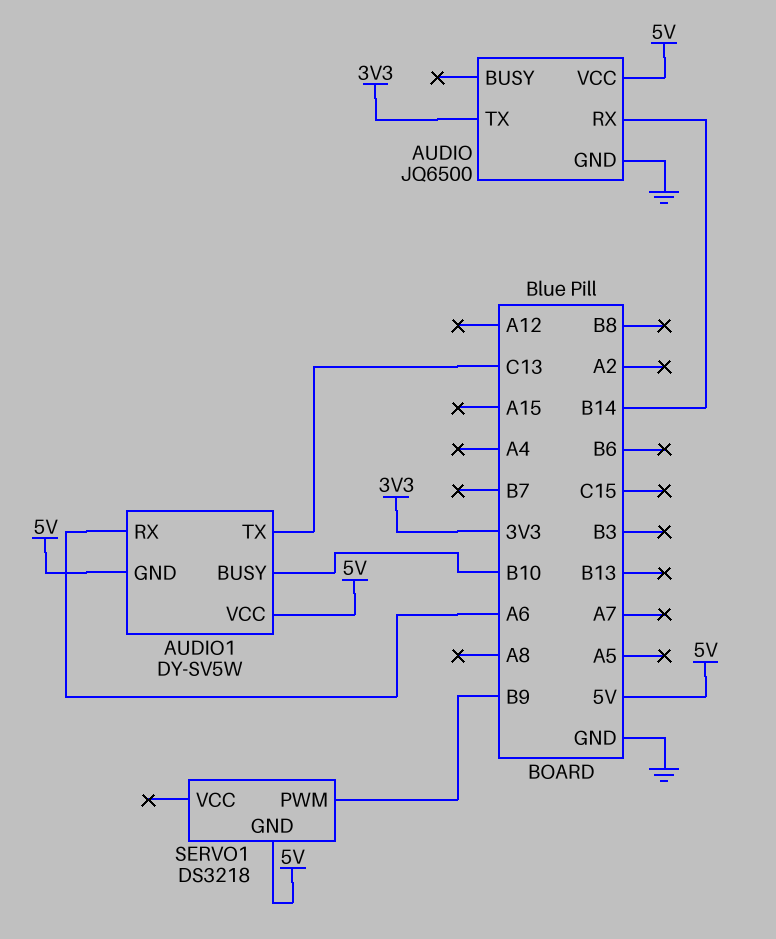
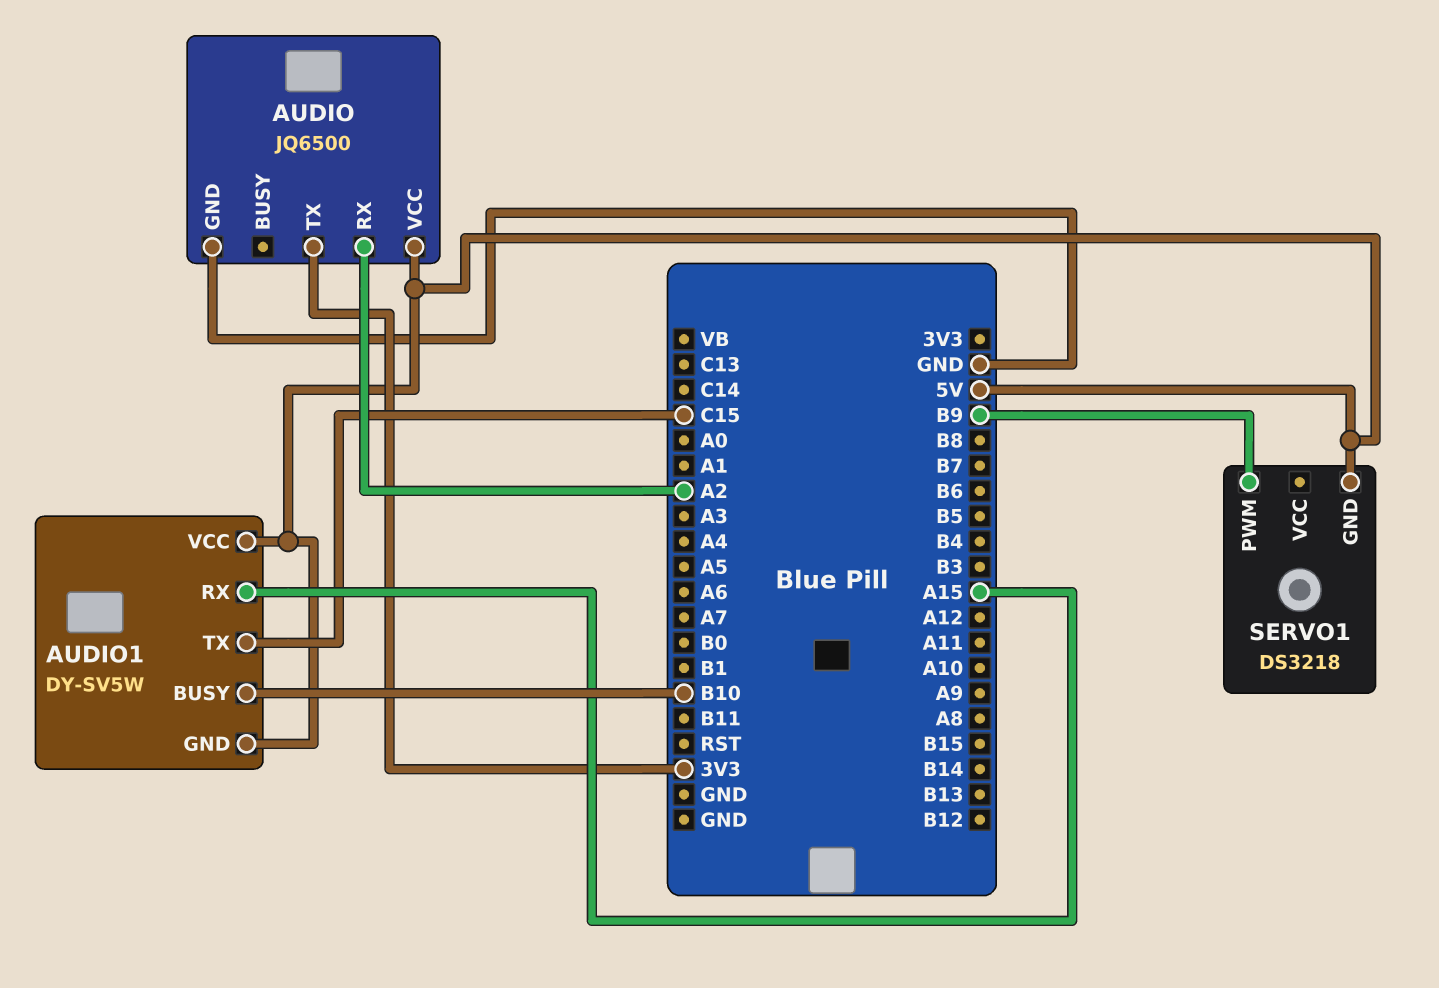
AUDIO pin RX: B14 -> A2
AUDIO1 pin RX: A6 -> A15
AUDIO1 pin TX: C13 -> C15

